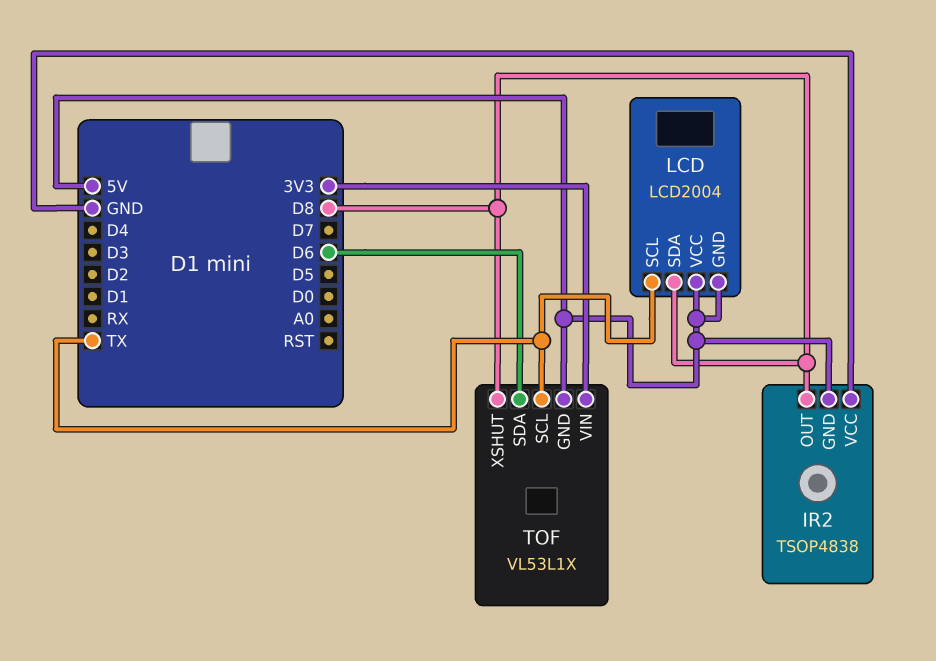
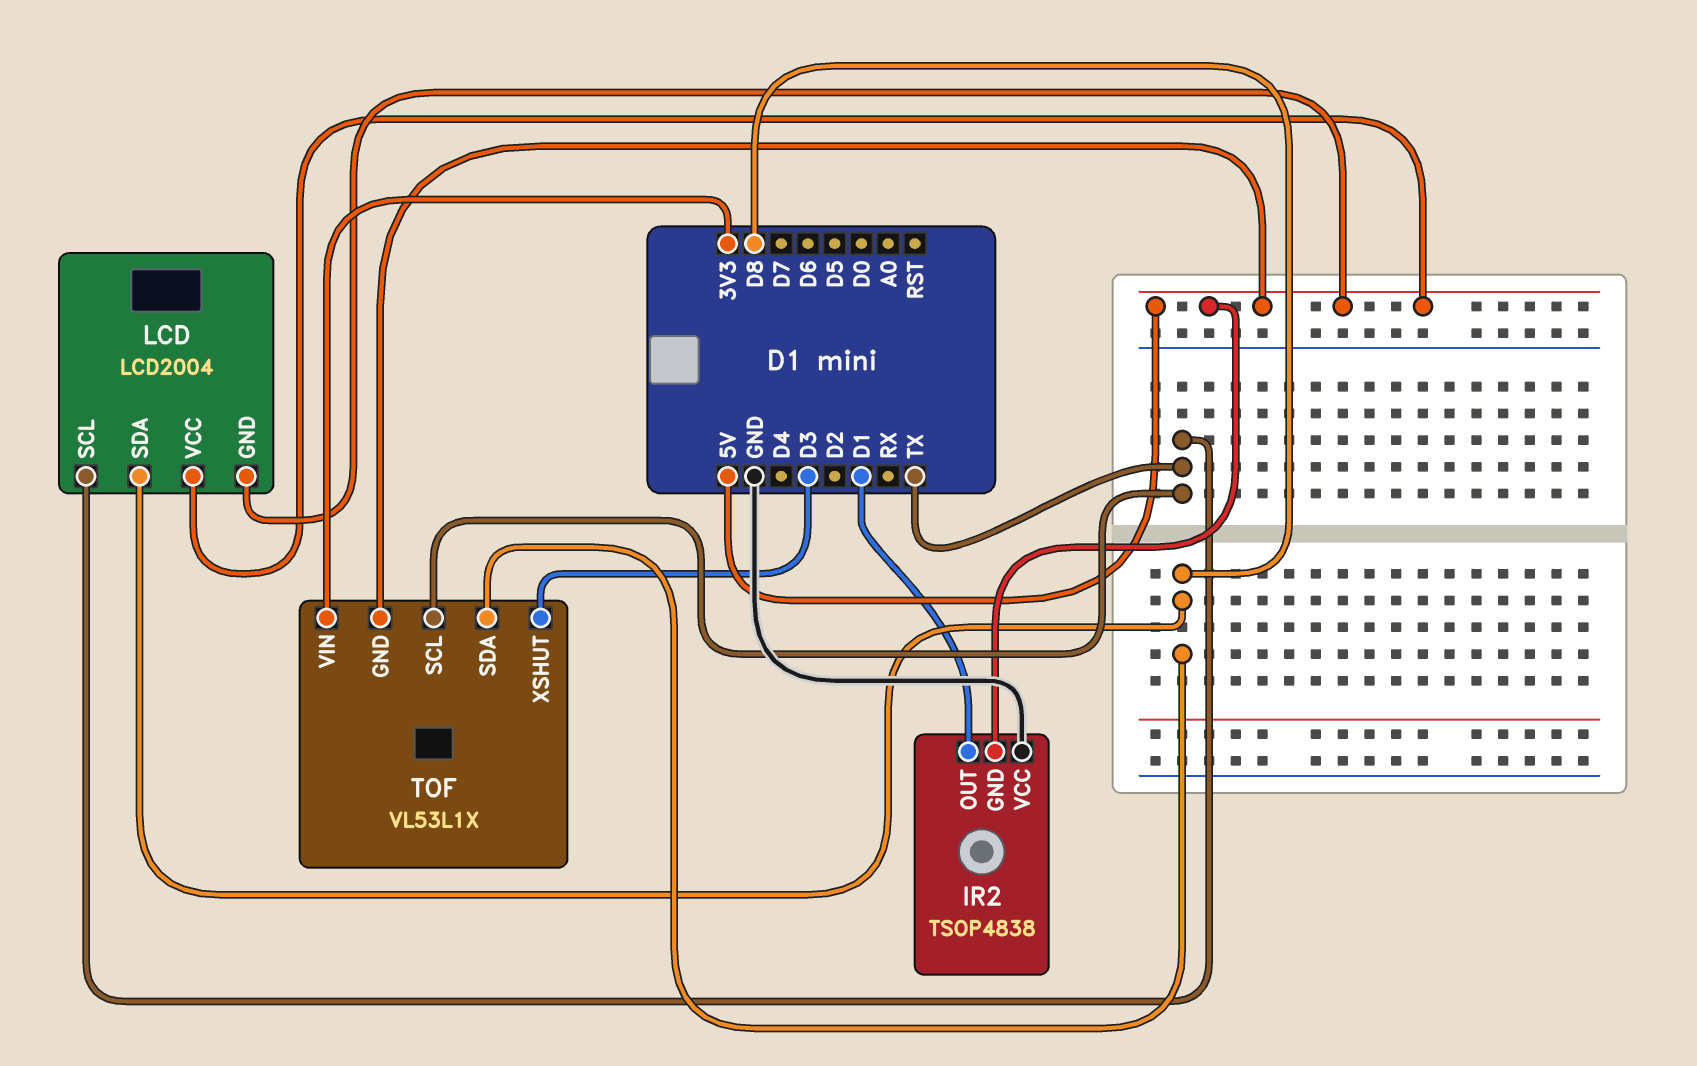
IR2 pin OUT: D8 -> D1
TOF pin SDA: D6 -> D8
TOF pin XSHUT: D8 -> D3

